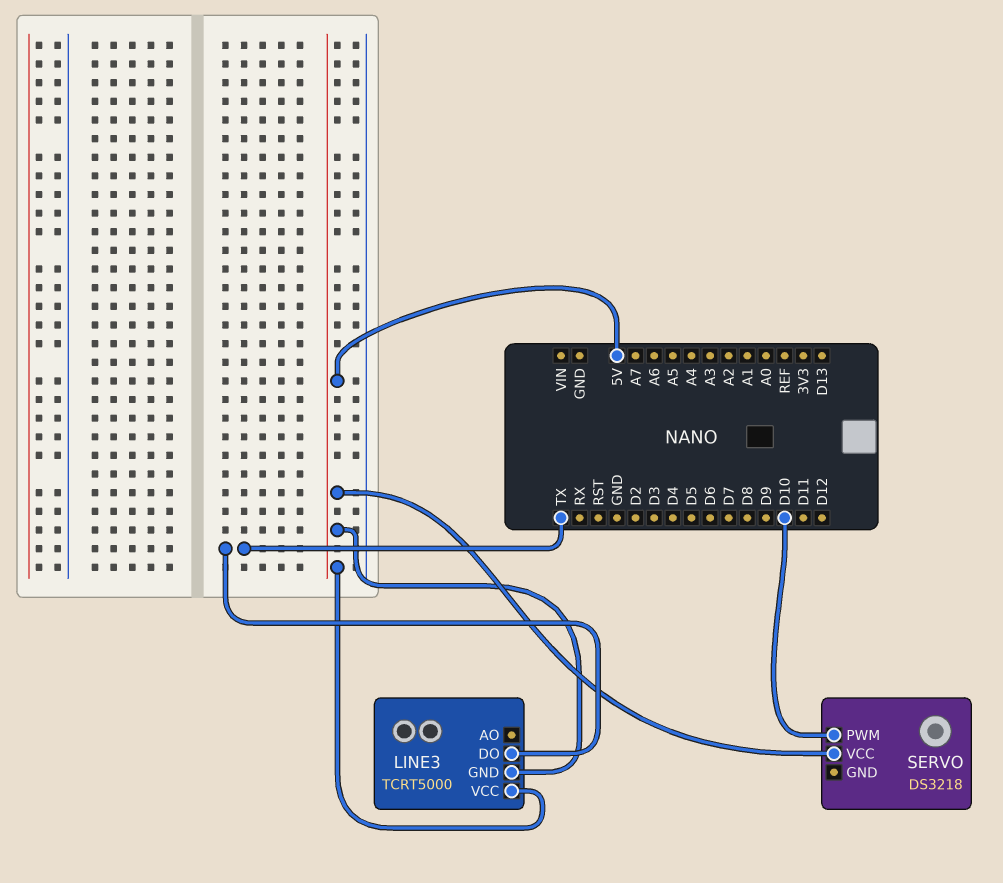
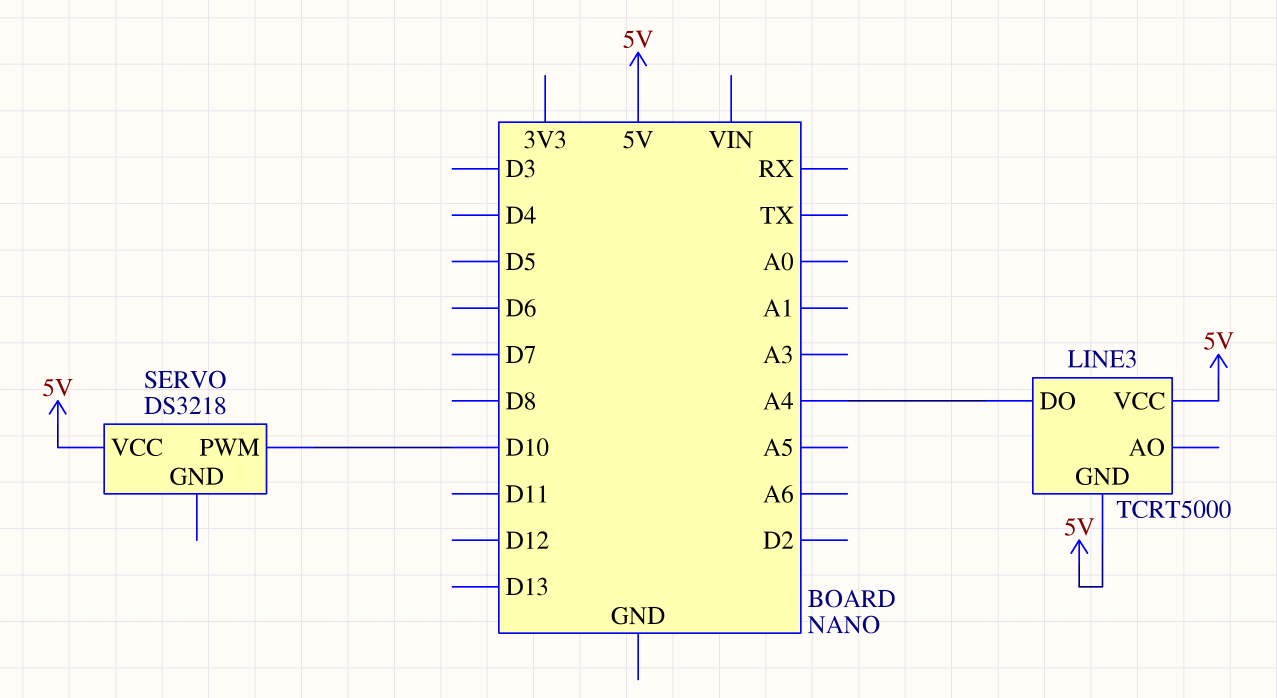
LINE3 pin DO: TX -> A4

